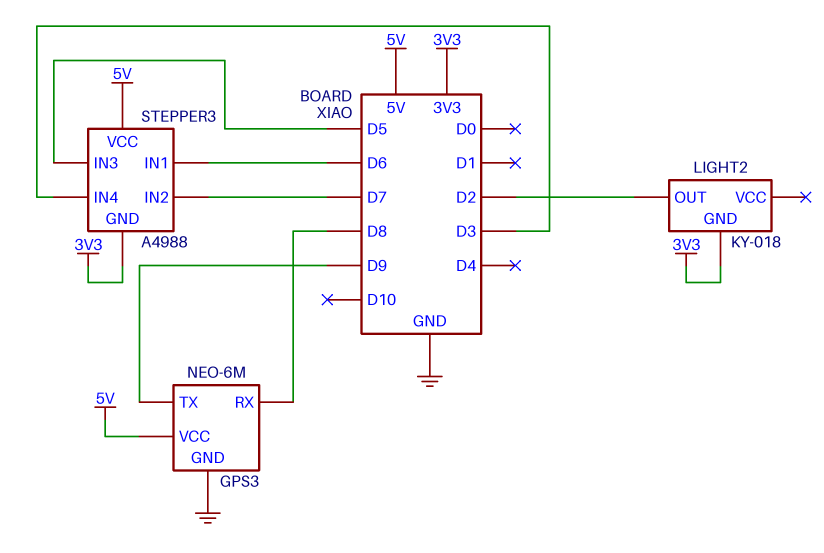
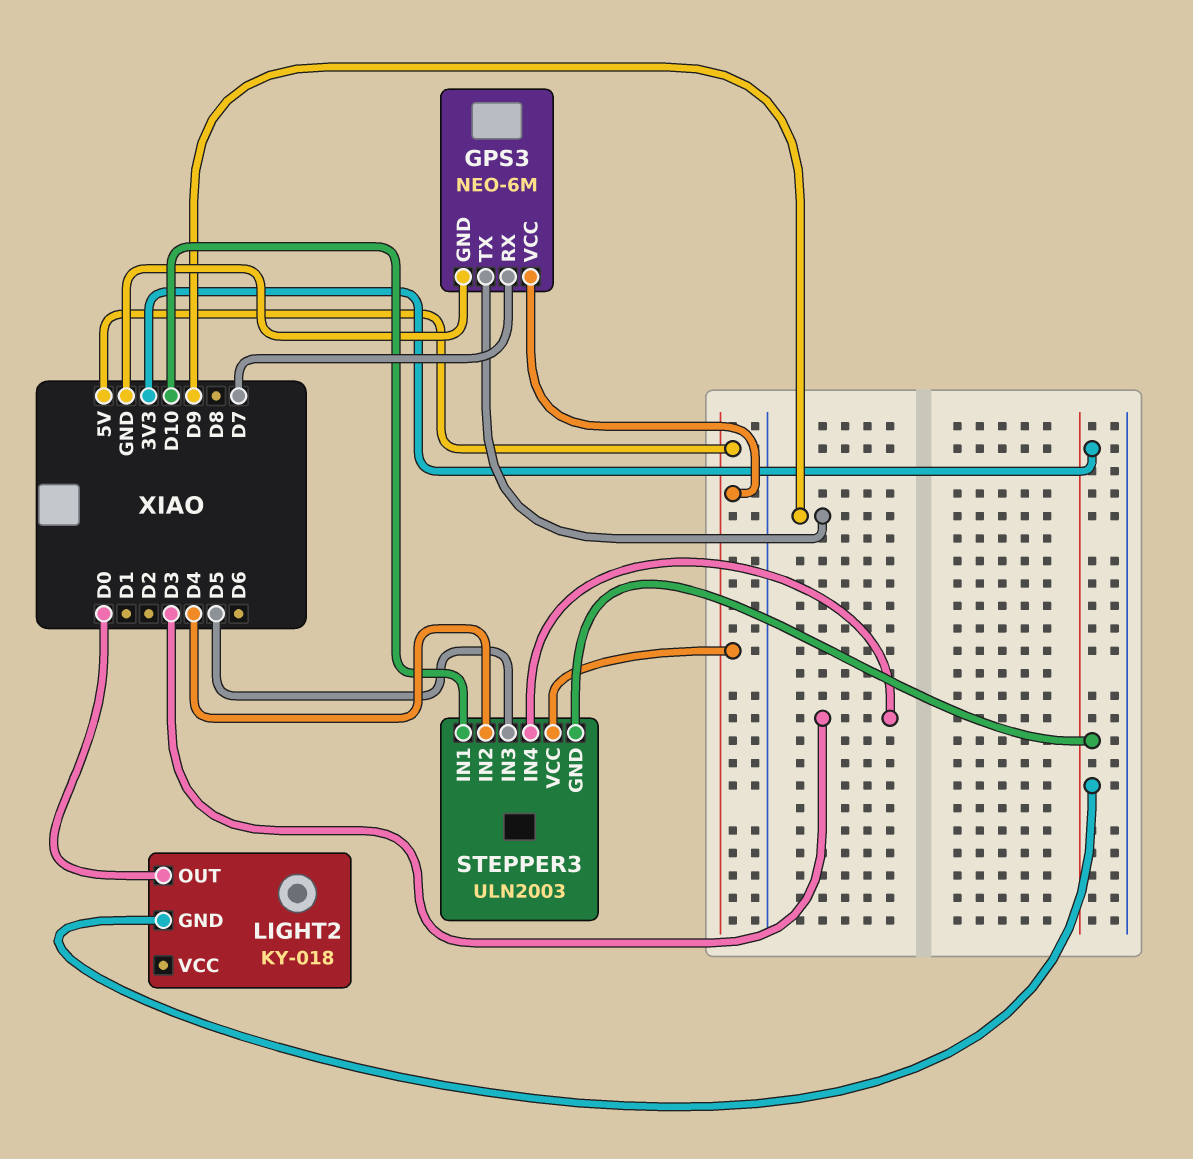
GPS3 pin RX: D8 -> D7
LIGHT2 pin OUT: D2 -> D0
STEPPER3: A4988 -> ULN2003
STEPPER3 pin IN1: D6 -> D10
STEPPER3 pin IN2: D7 -> D4

